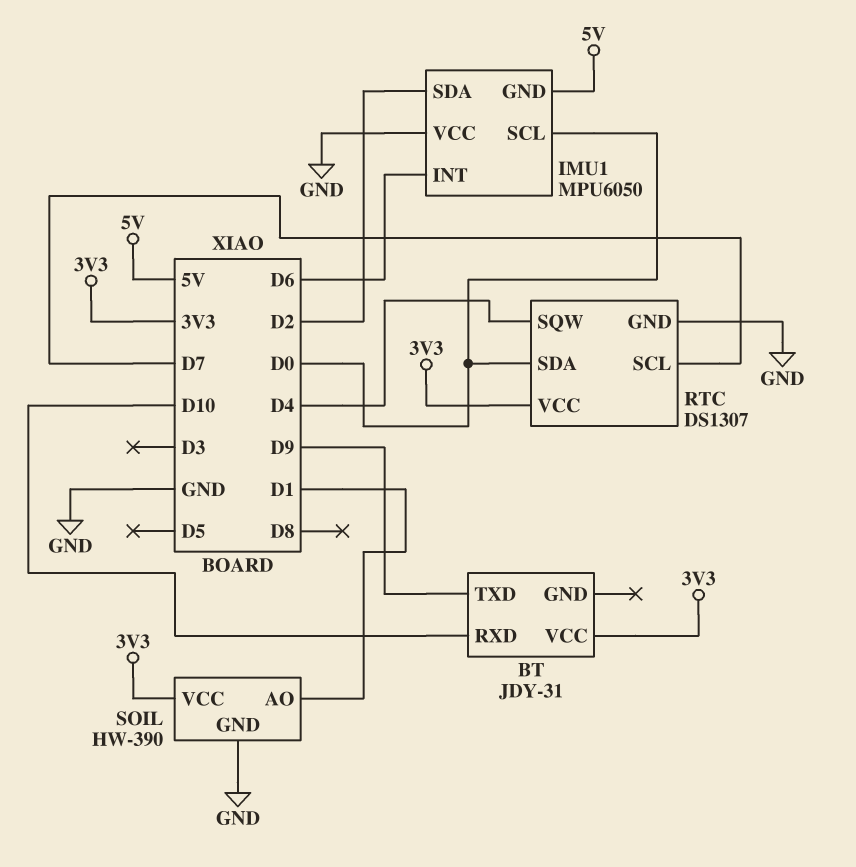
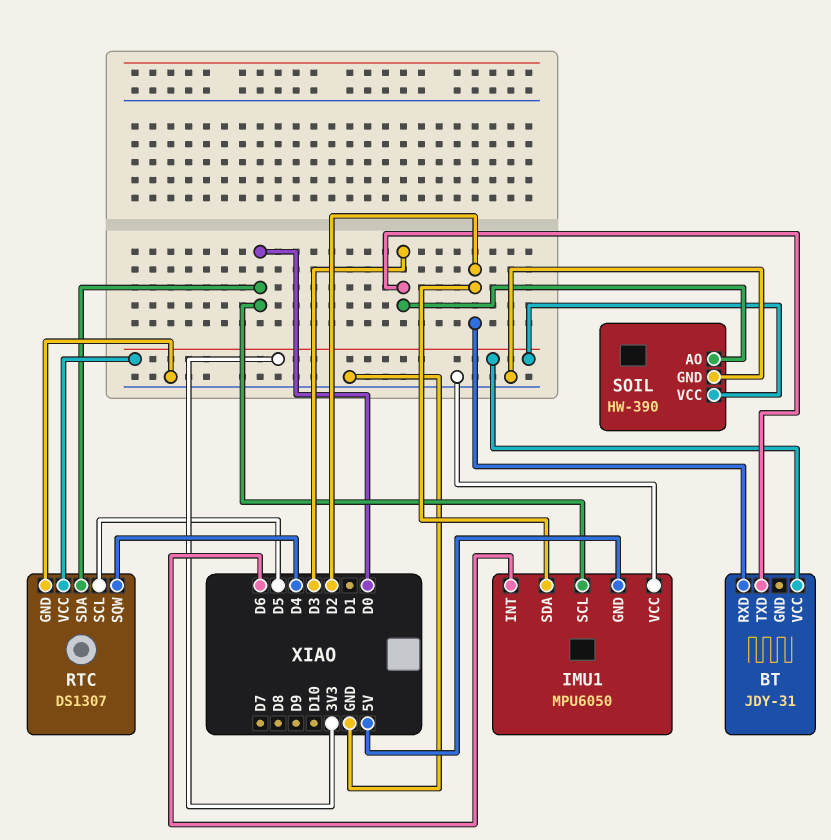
BT pin RXD: D10 -> D2
BT pin TXD: D9 -> D3
RTC pin SCL: D7 -> D5
SOIL pin AO: D1 -> D3

